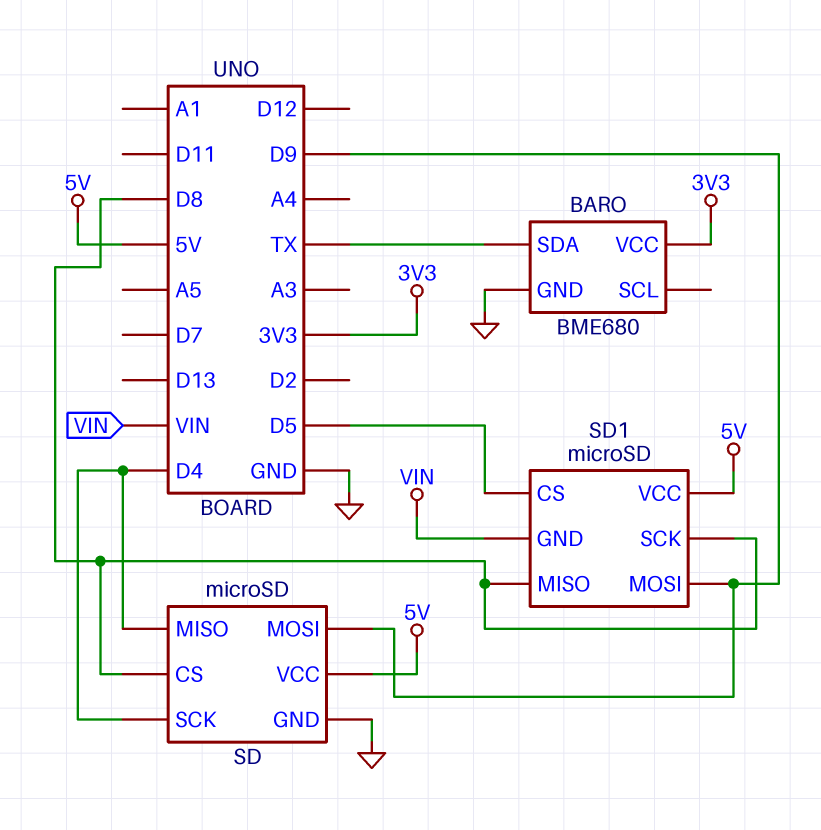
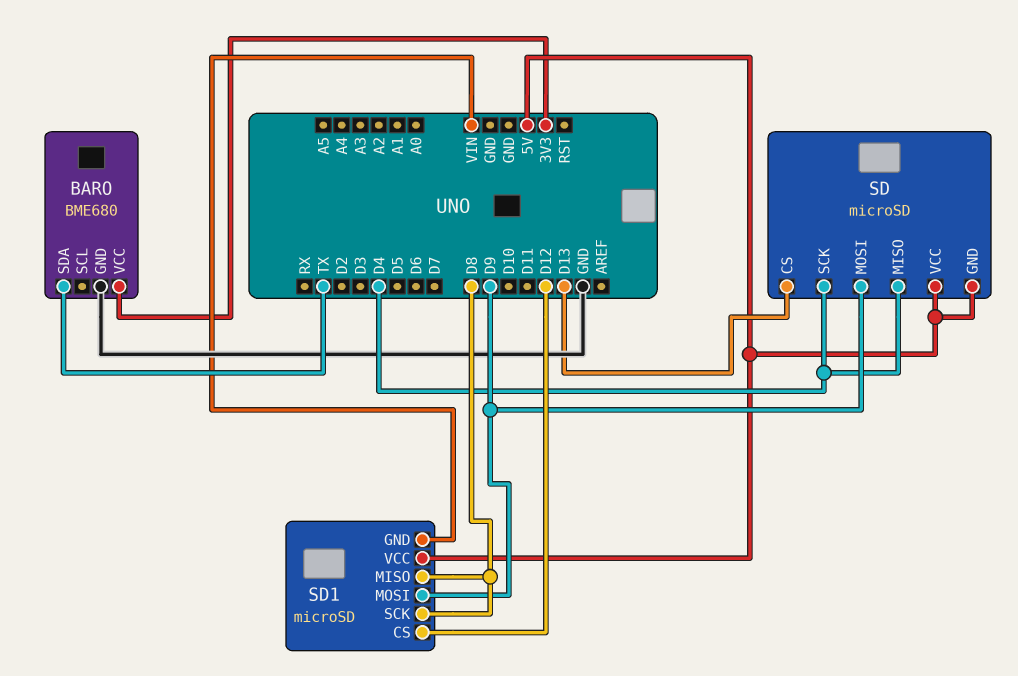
SD pin CS: D8 -> D13
SD pin GND: GND -> 5V
SD1 pin CS: D5 -> D12

